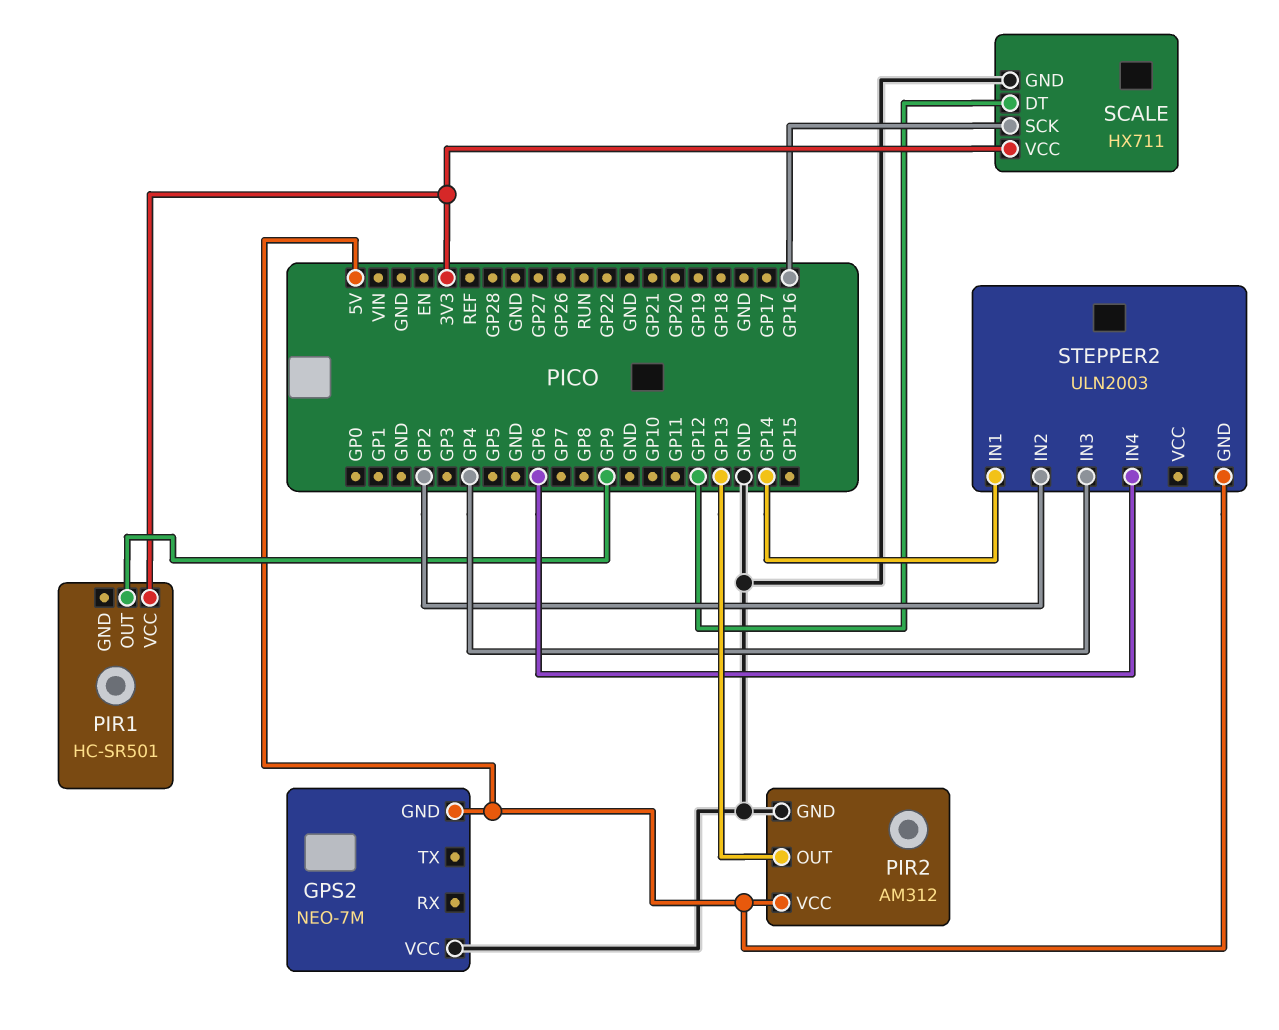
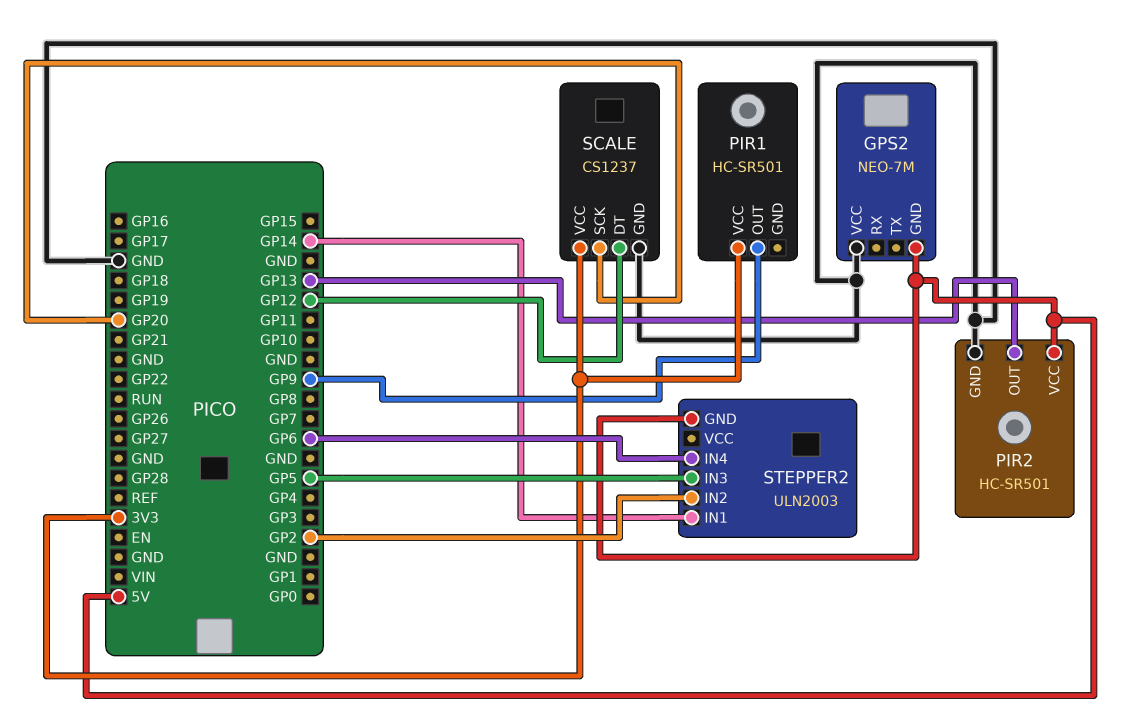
PIR2: AM312 -> HC-SR501
SCALE: HX711 -> CS1237
SCALE pin SCK: GP16 -> GP20
STEPPER2 pin IN3: GP4 -> GP5

